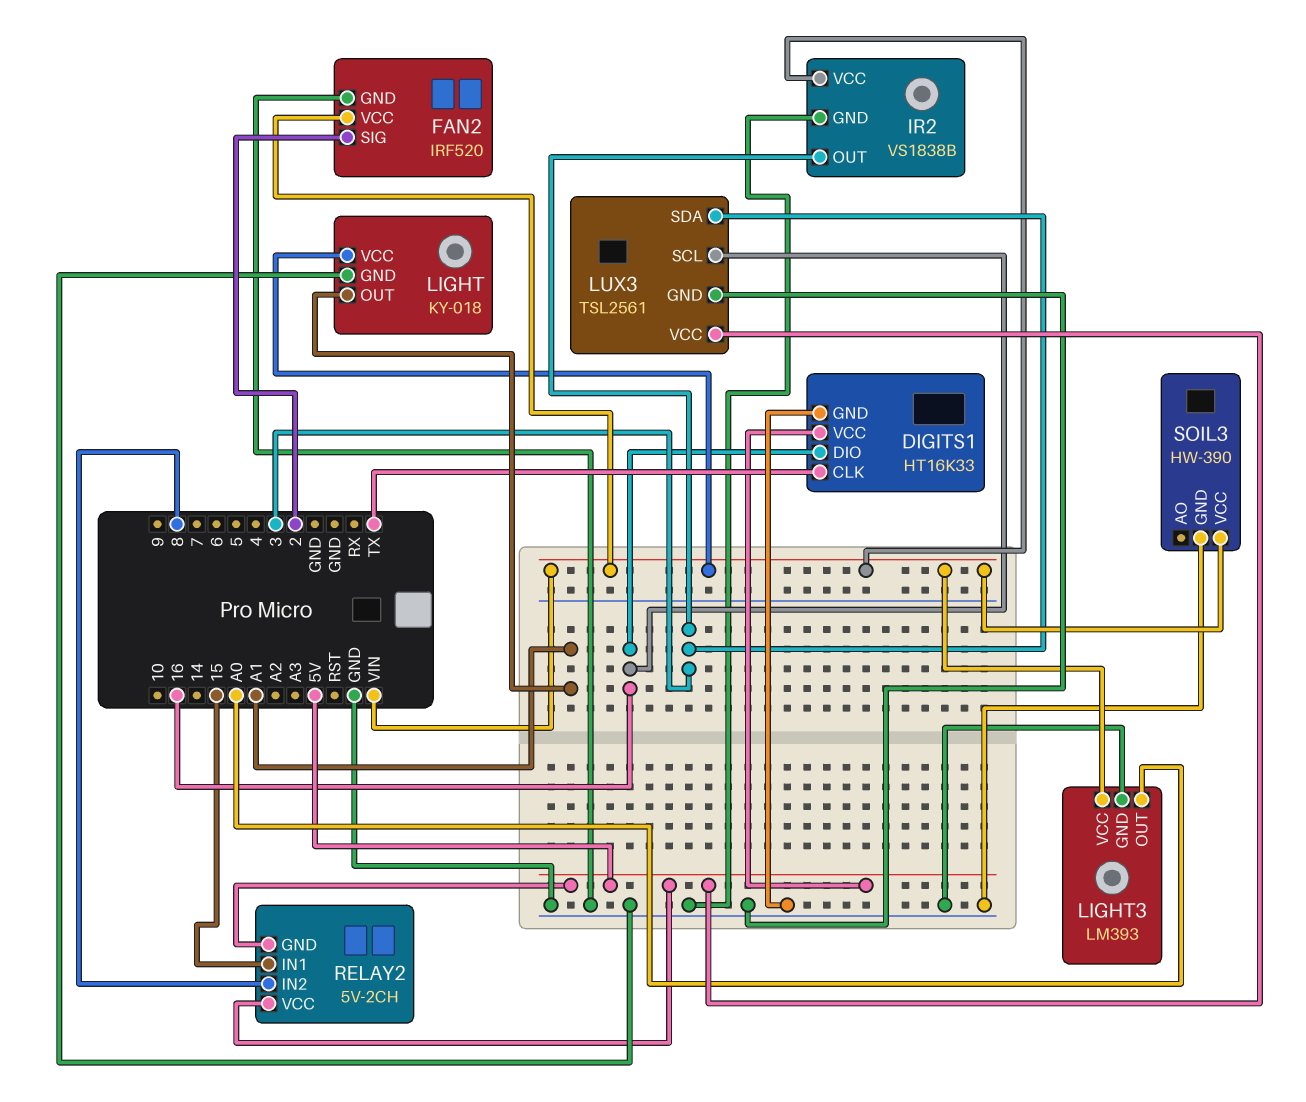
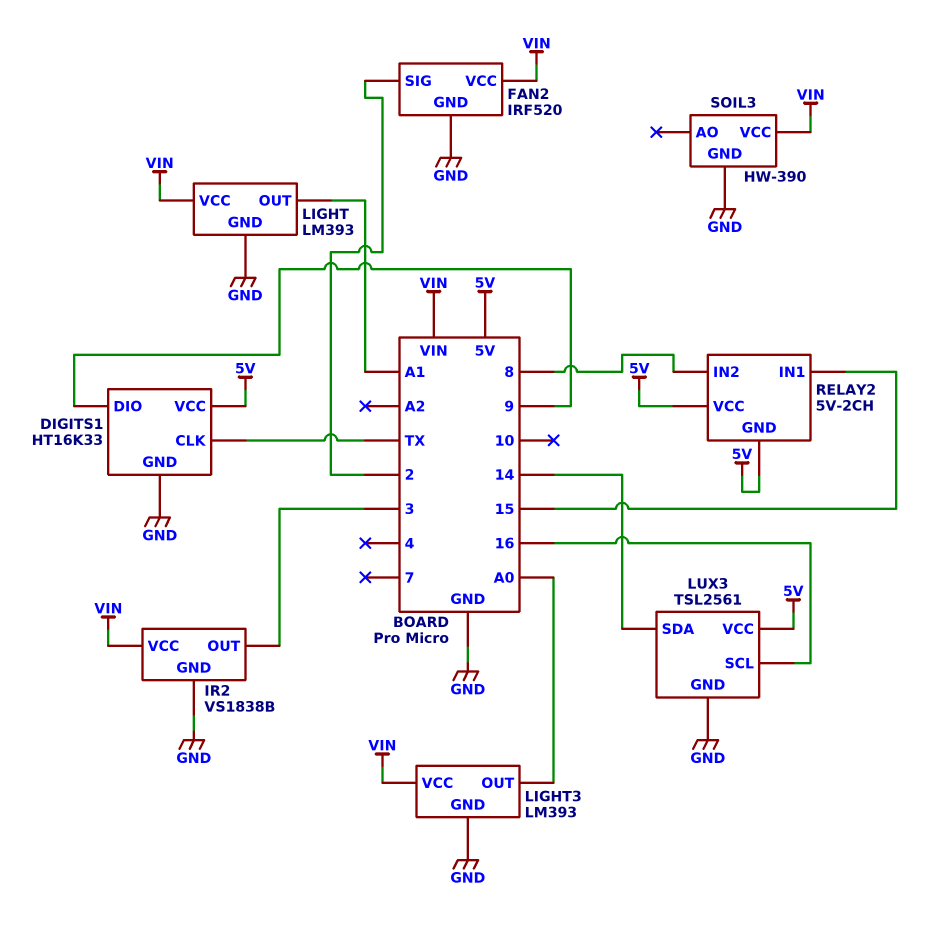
DIGITS1 pin DIO: 16 -> 9
LIGHT: KY-018 -> LM393
LUX3 pin SDA: 3 -> 14

